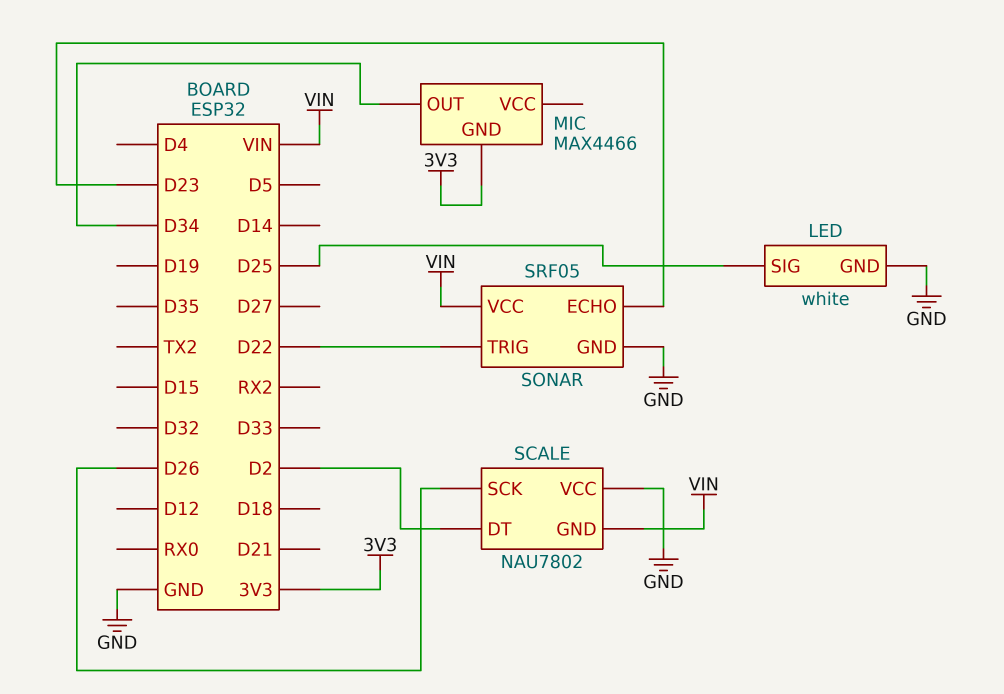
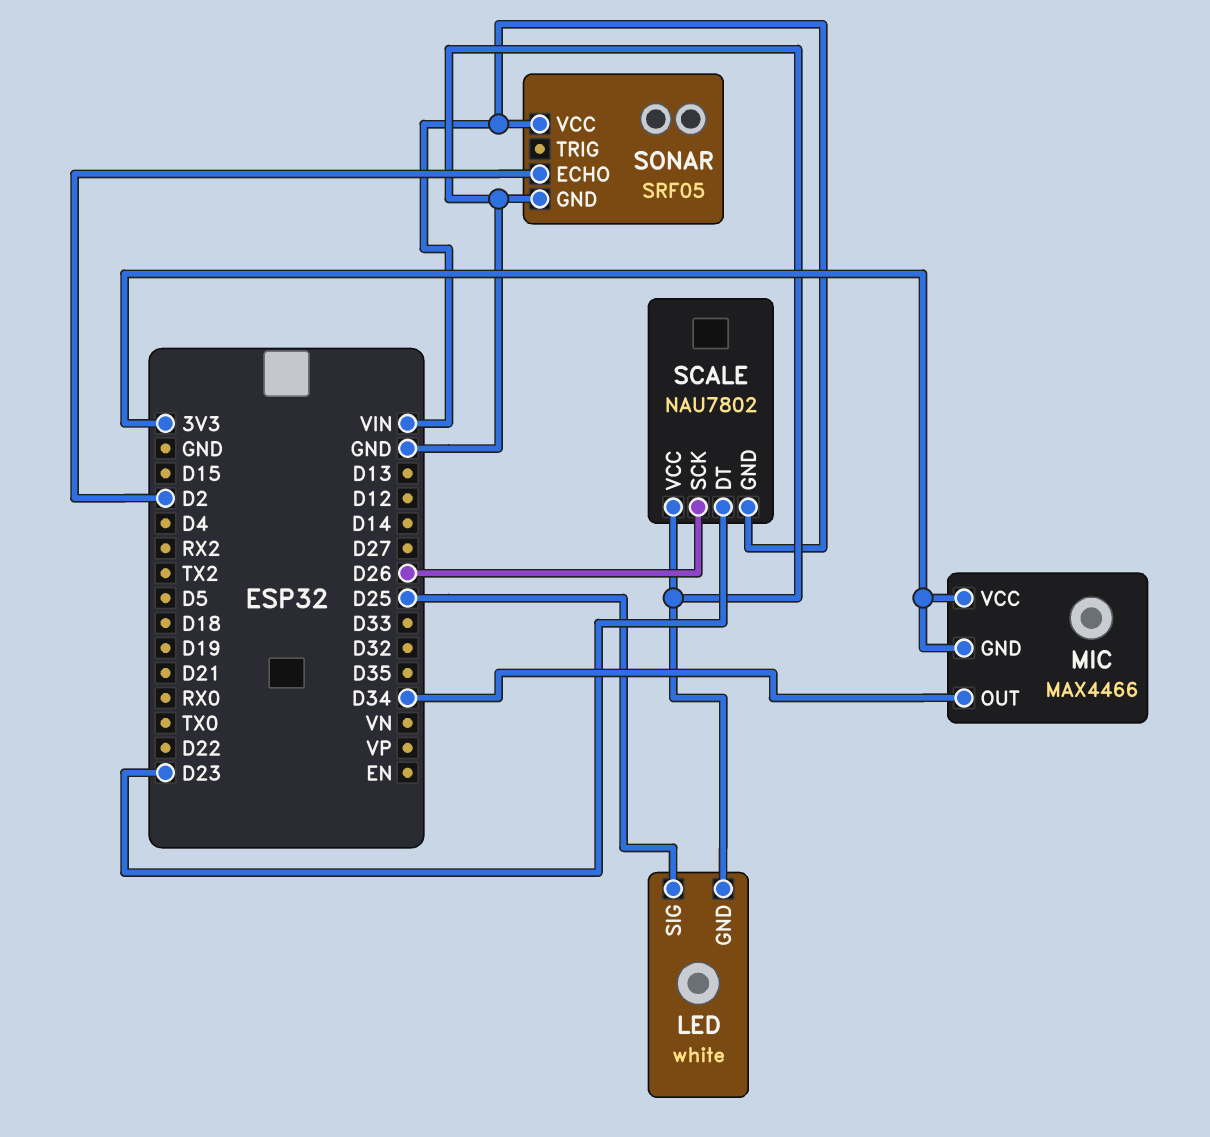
MIC pin VCC: none -> 3V3
SCALE pin DT: D2 -> D23
SONAR pin ECHO: D23 -> D2
SONAR pin TRIG: D22 -> none

